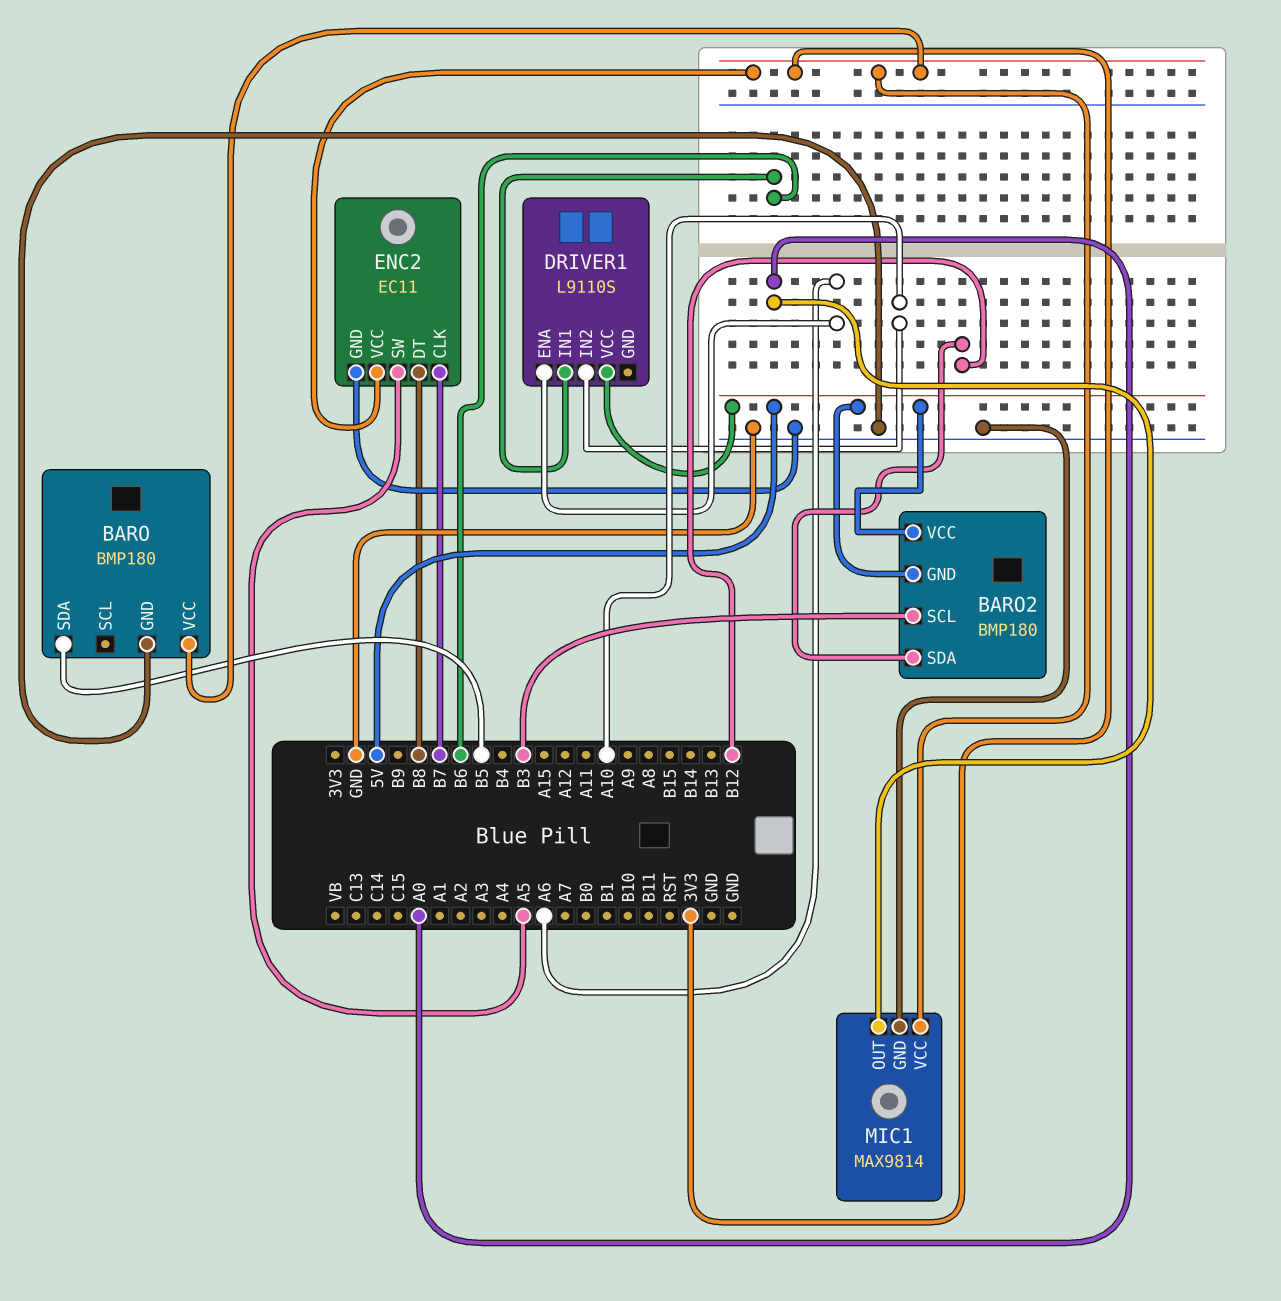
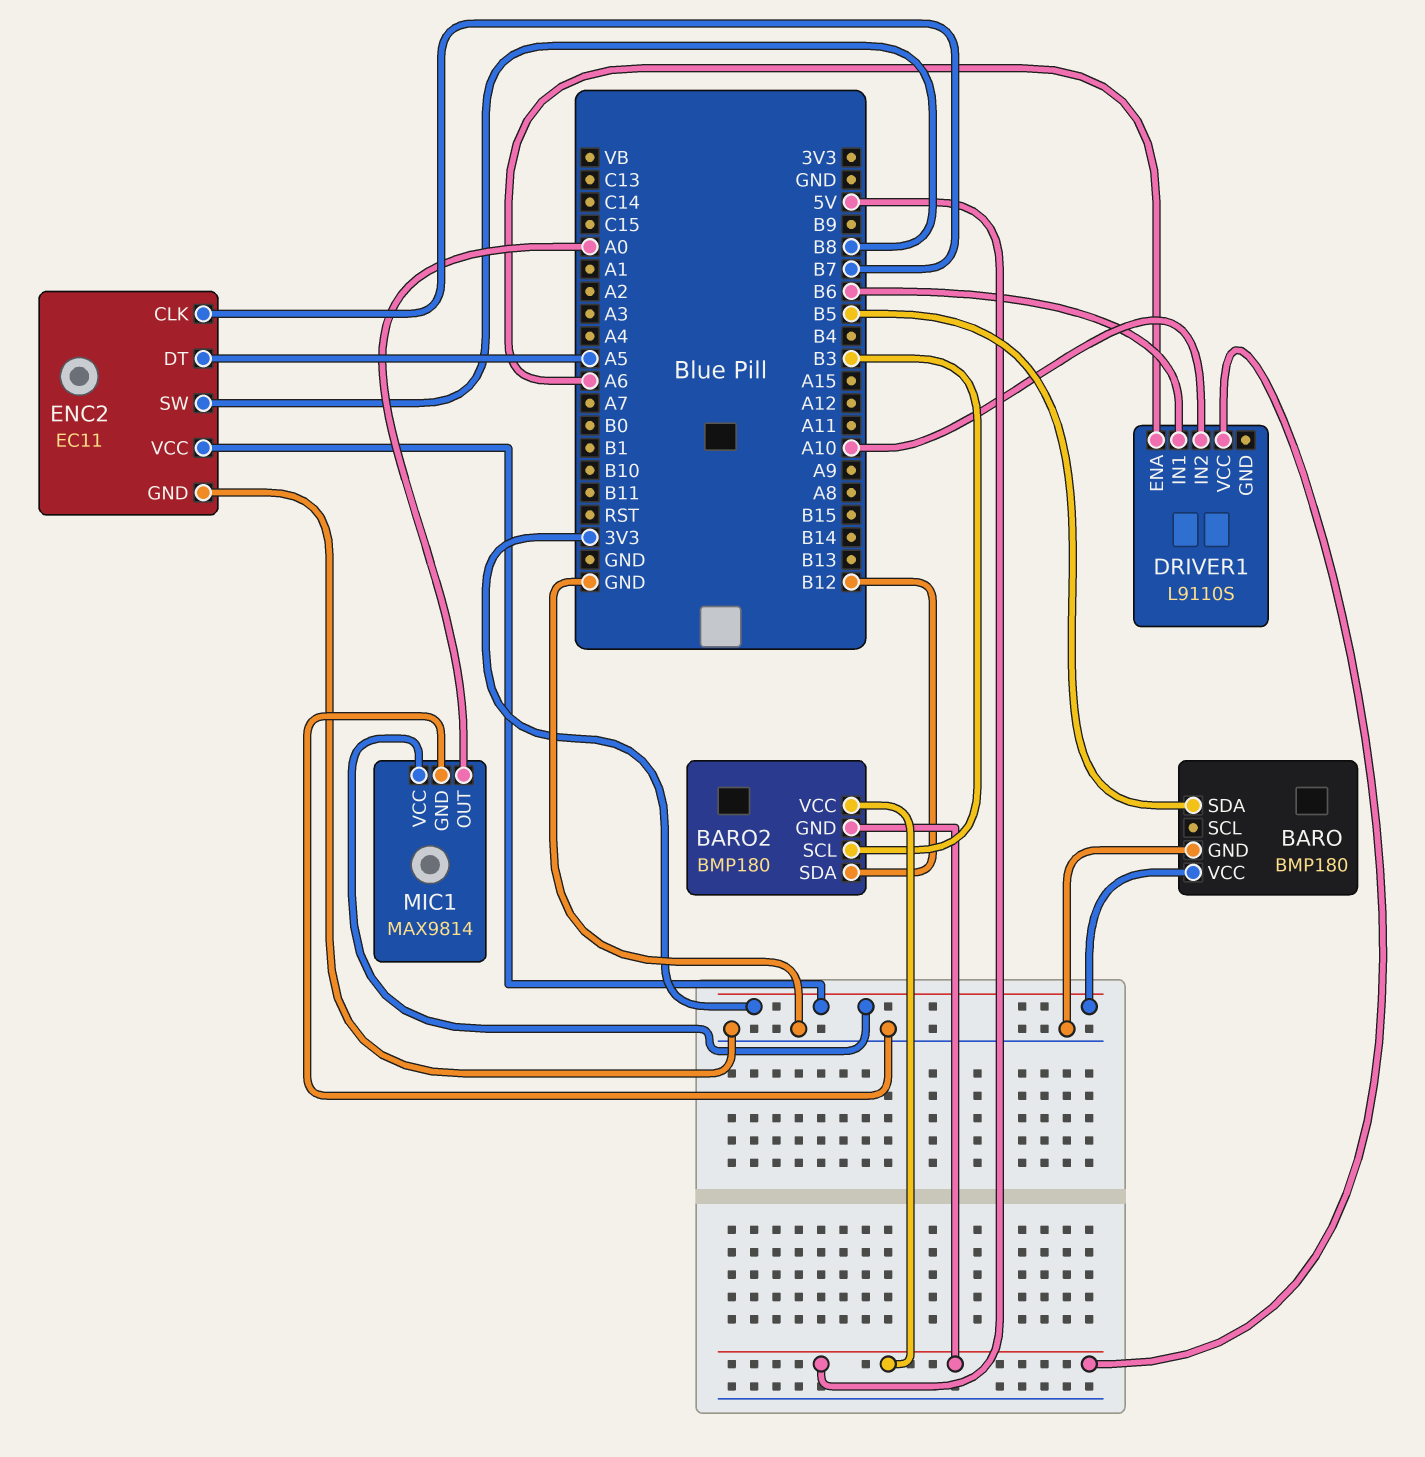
ENC2 pin DT: B8 -> A5
ENC2 pin SW: A5 -> B8

